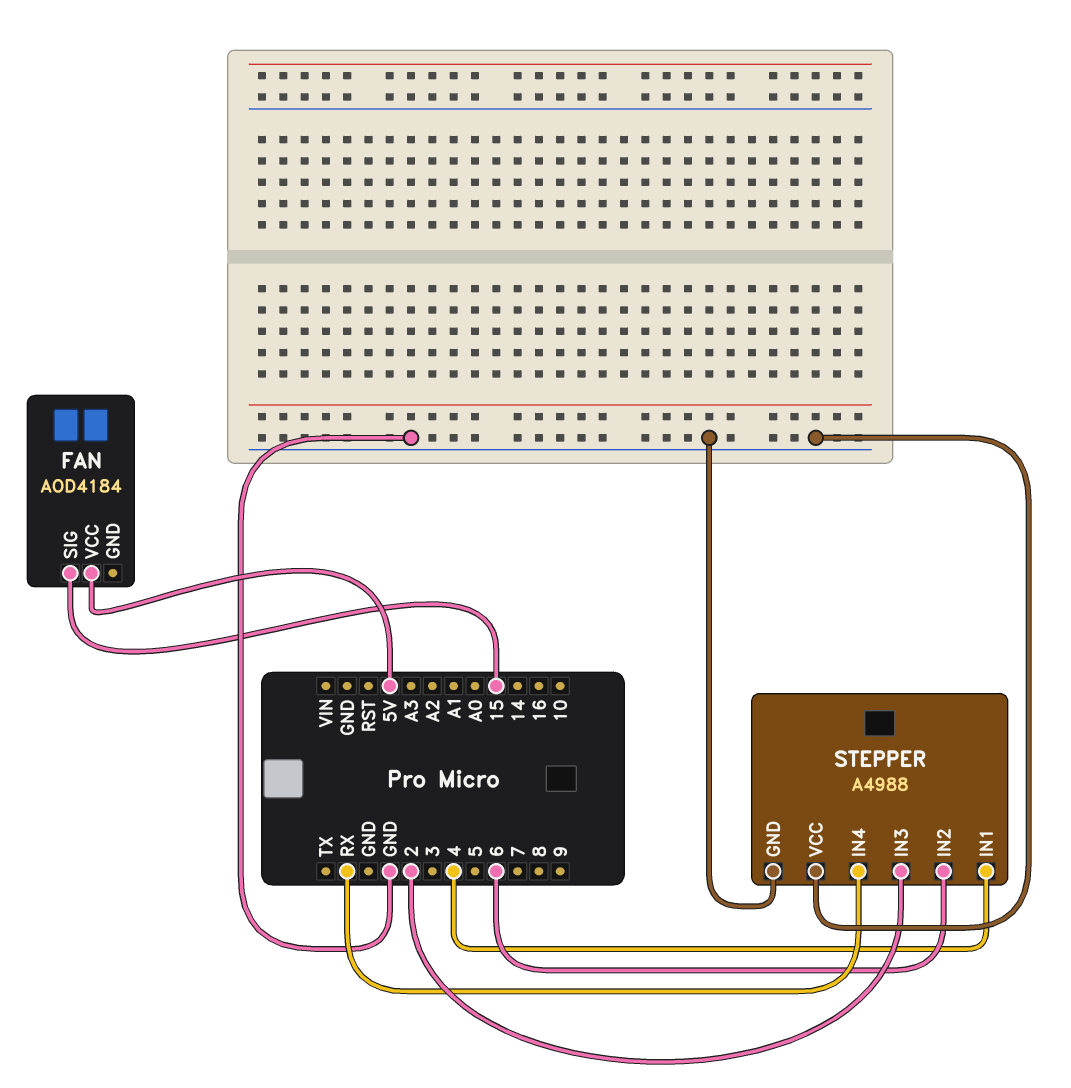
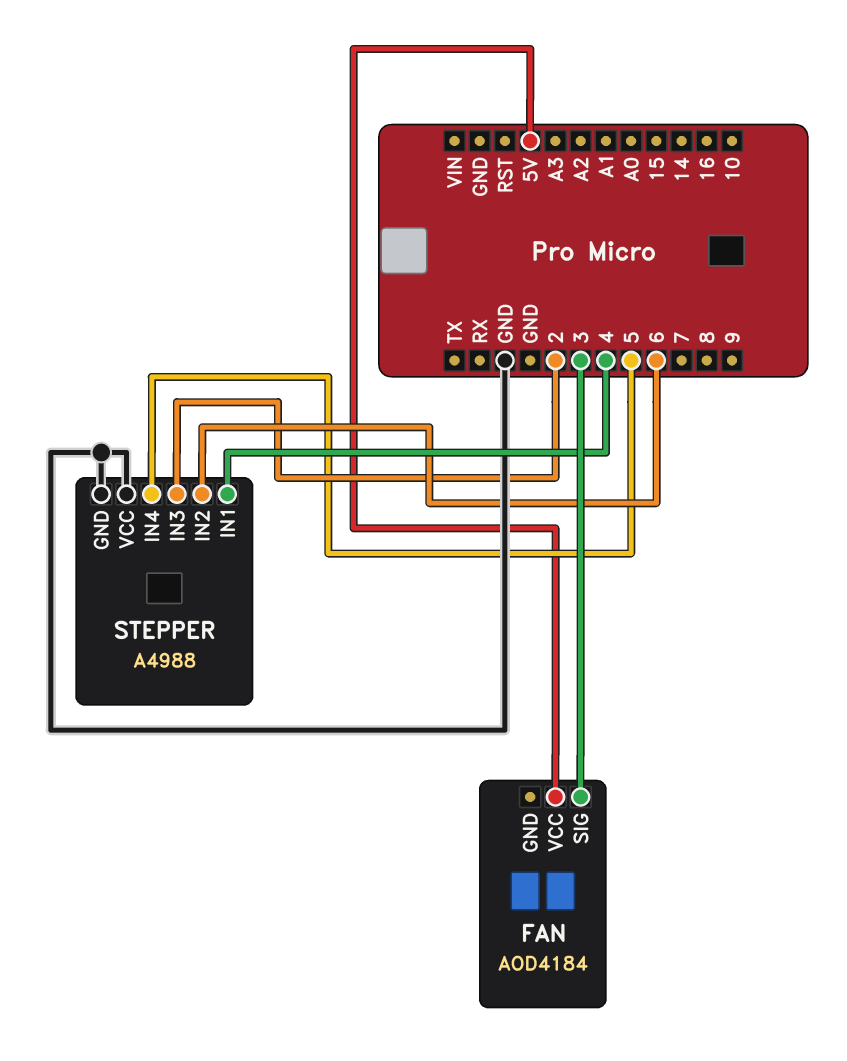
FAN pin SIG: 15 -> 3
STEPPER pin IN4: RX -> 5

